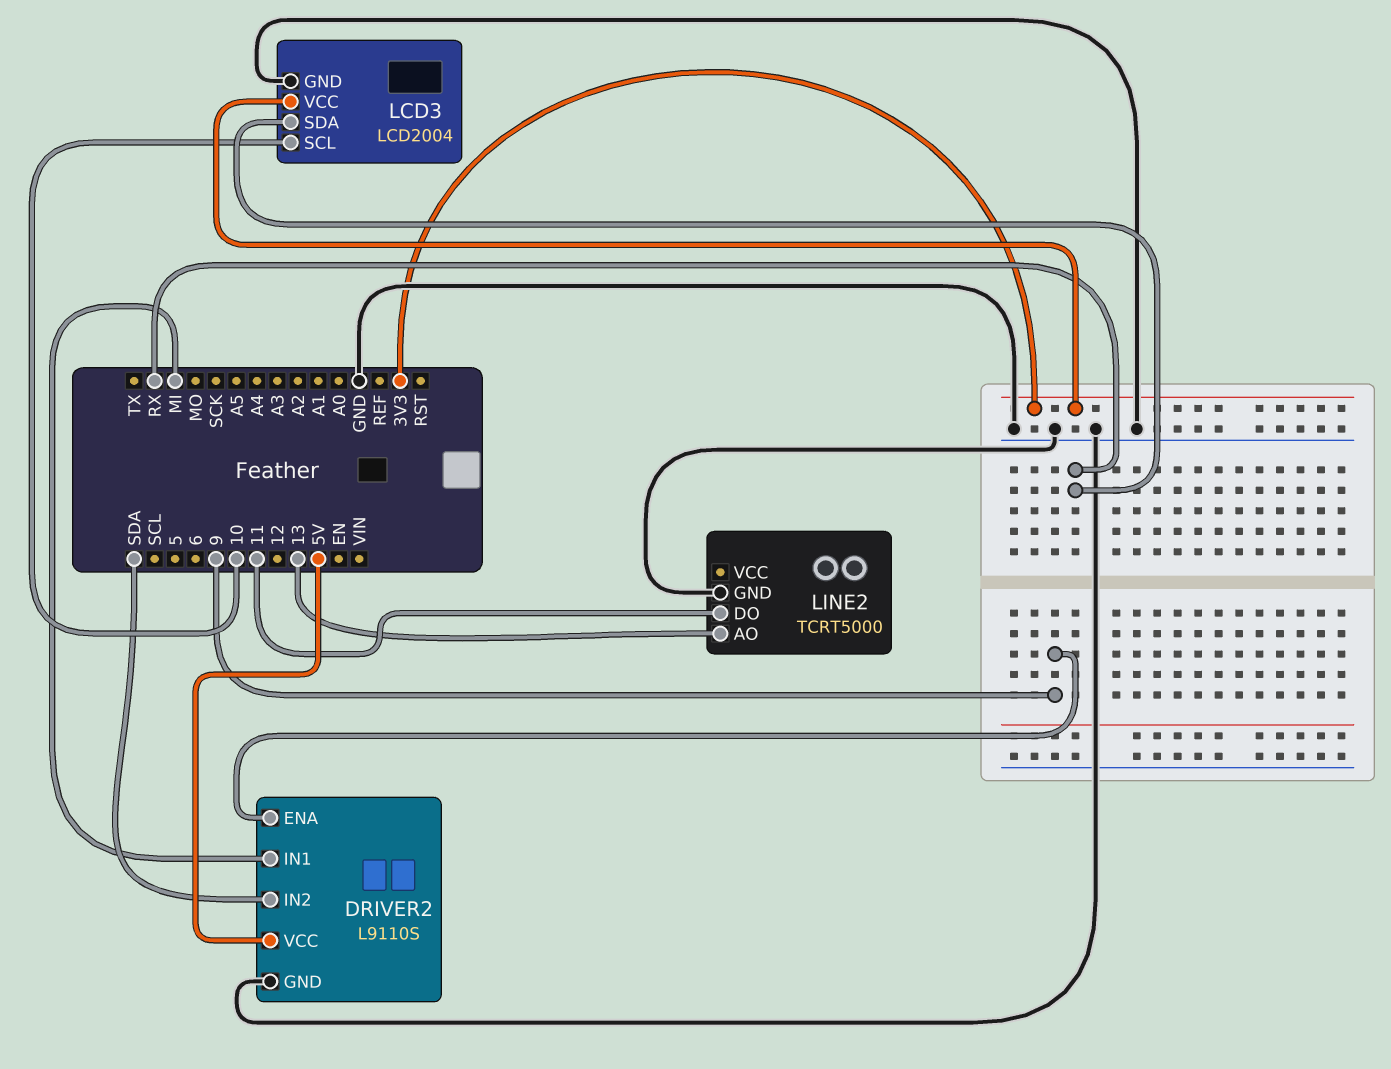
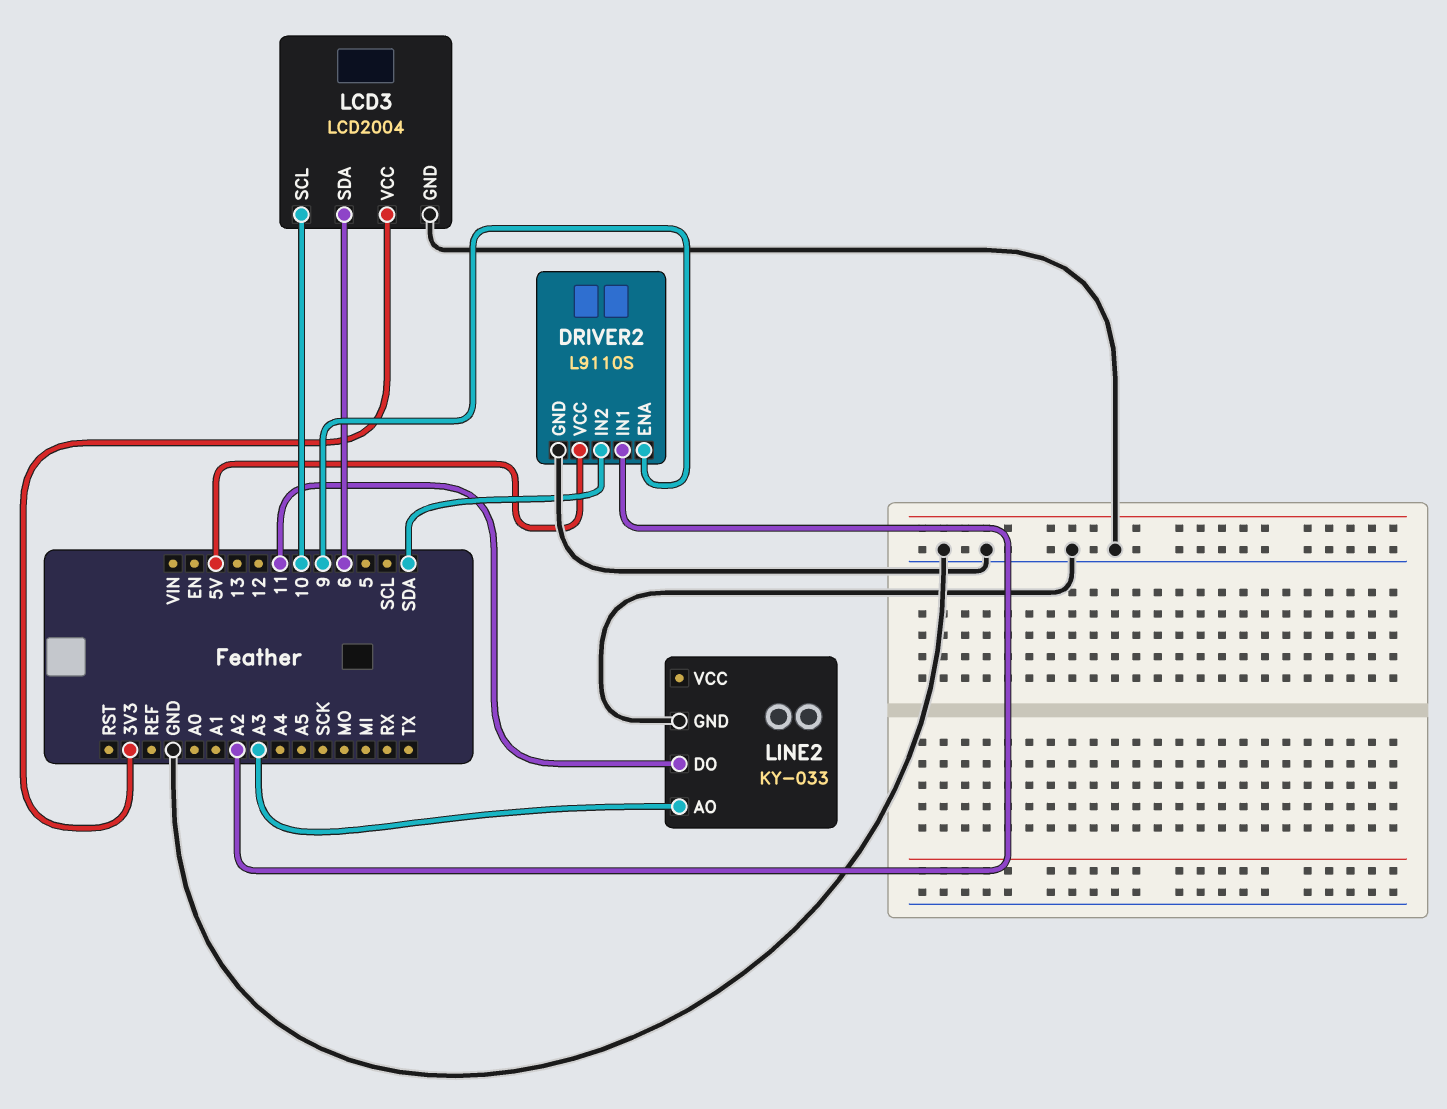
DRIVER2 pin IN1: MI -> A2
LCD3 pin SDA: RX -> 6
LINE2: TCRT5000 -> KY-033
LINE2 pin AO: 13 -> A3

